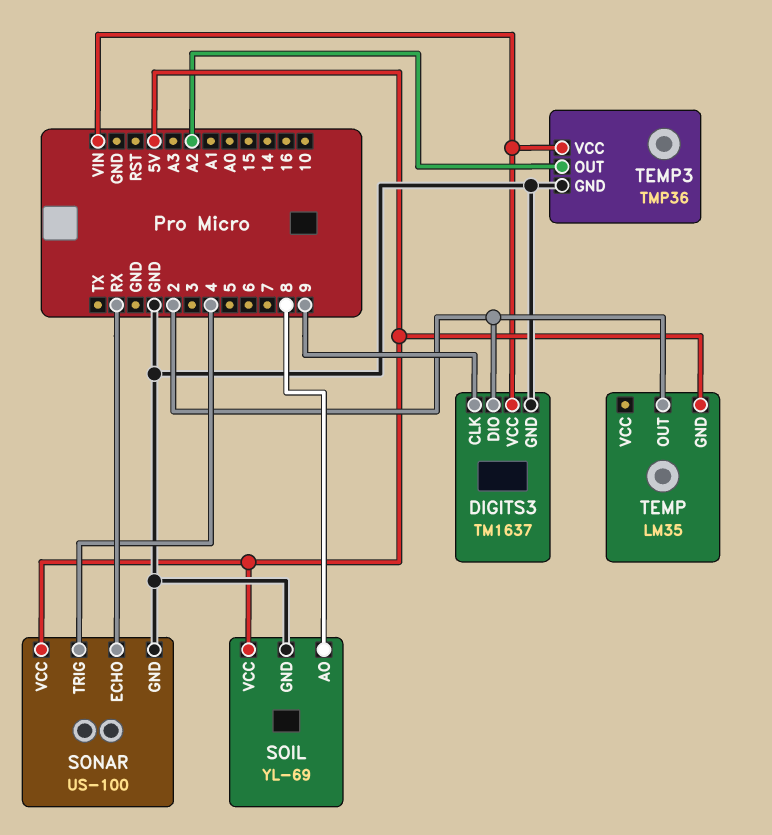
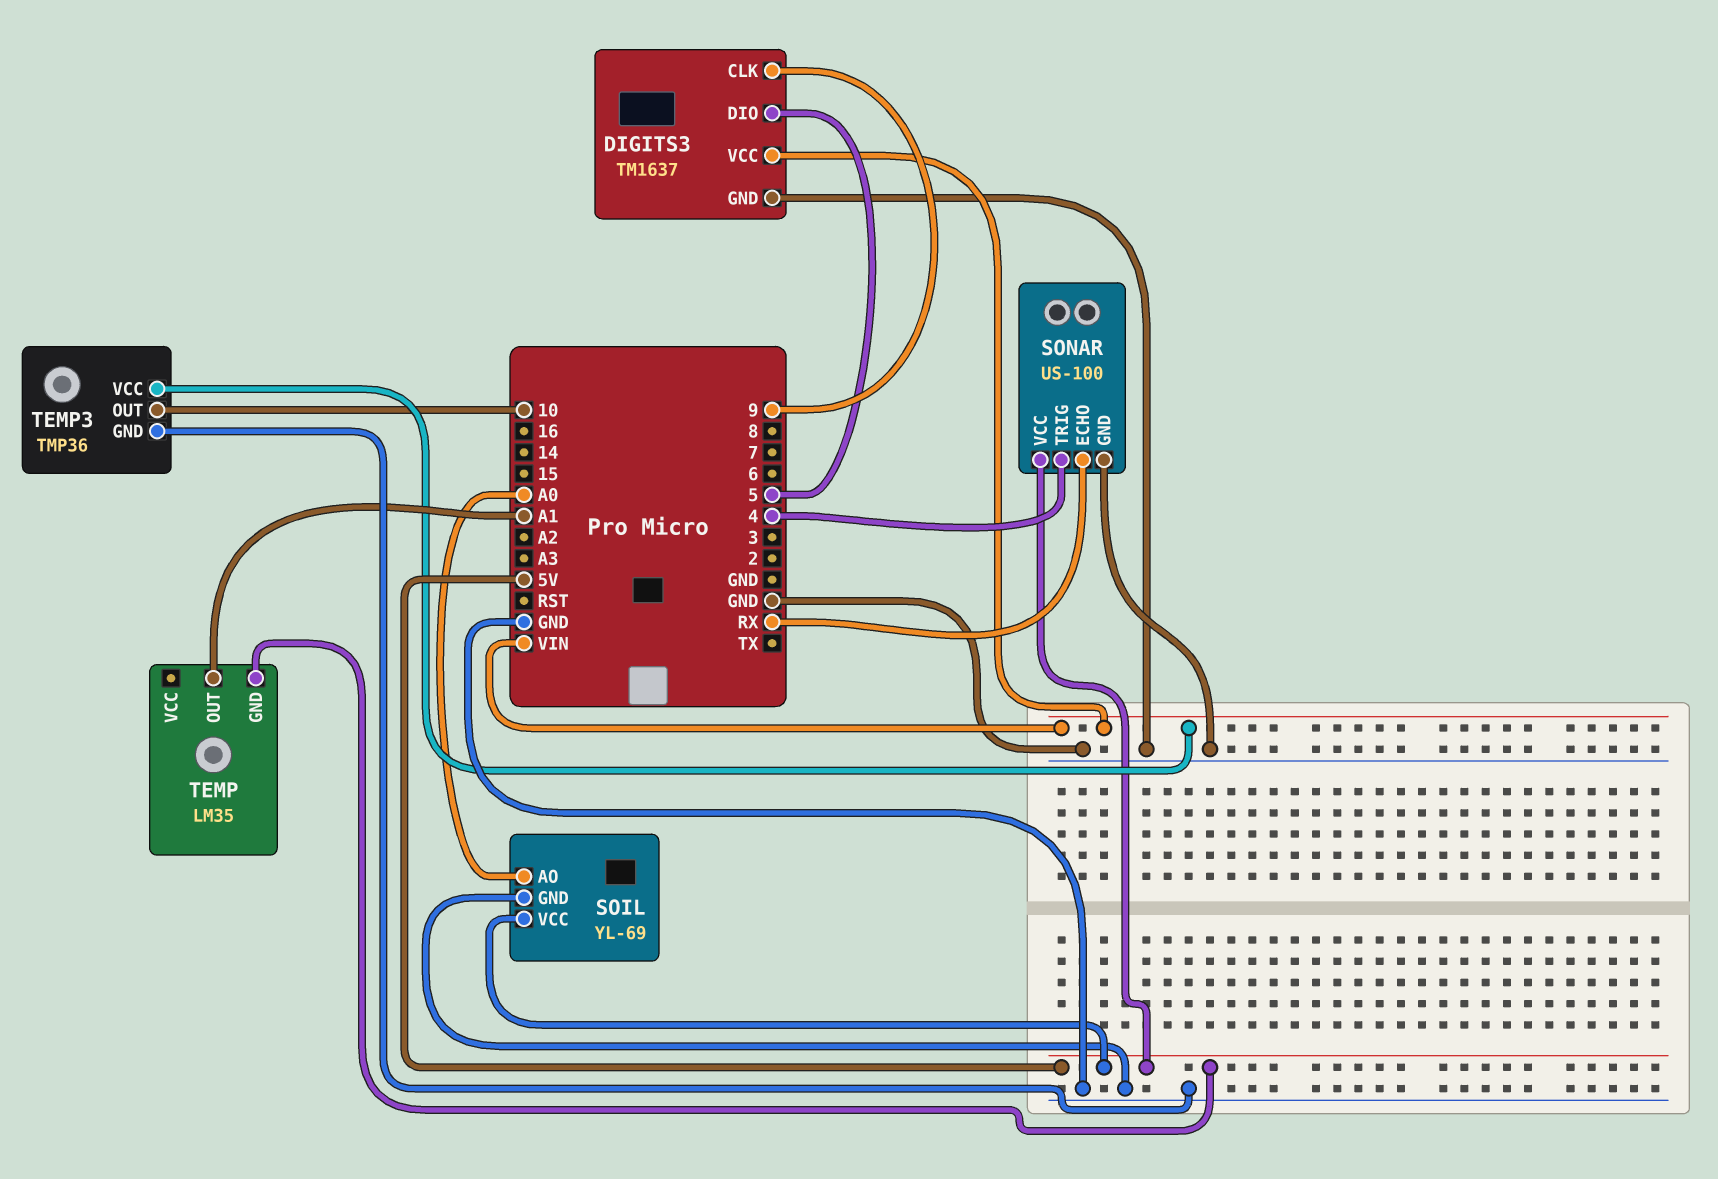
DIGITS3 pin DIO: 2 -> 5
SOIL pin AO: 8 -> A0
TEMP pin OUT: 2 -> A1
TEMP3 pin OUT: A2 -> 10

